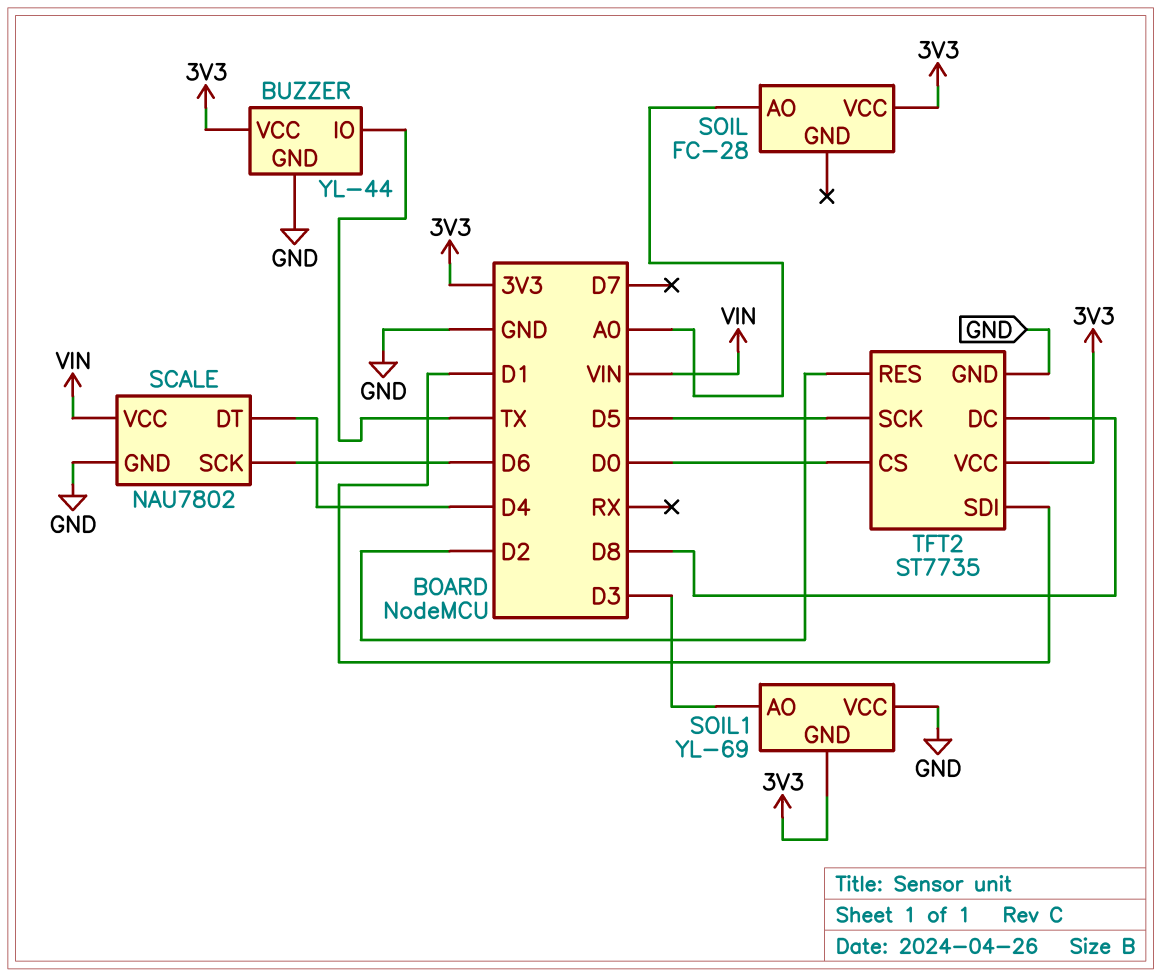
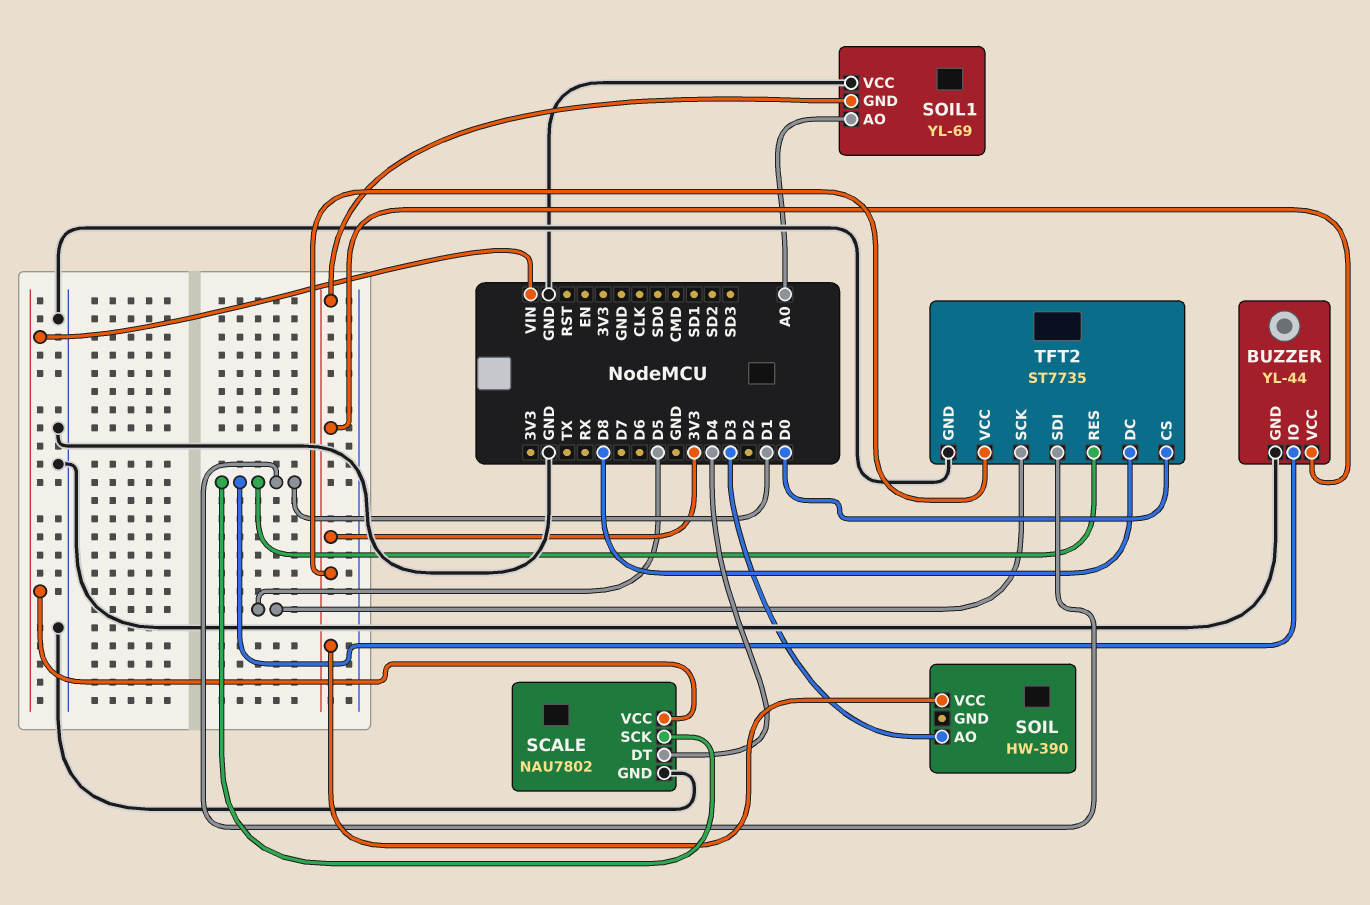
BUZZER pin IO: TX -> D1
SCALE pin SCK: D6 -> D1
SOIL: FC-28 -> HW-390
SOIL pin AO: A0 -> D3
SOIL1 pin AO: D3 -> A0
TFT2 pin RES: D2 -> D1

